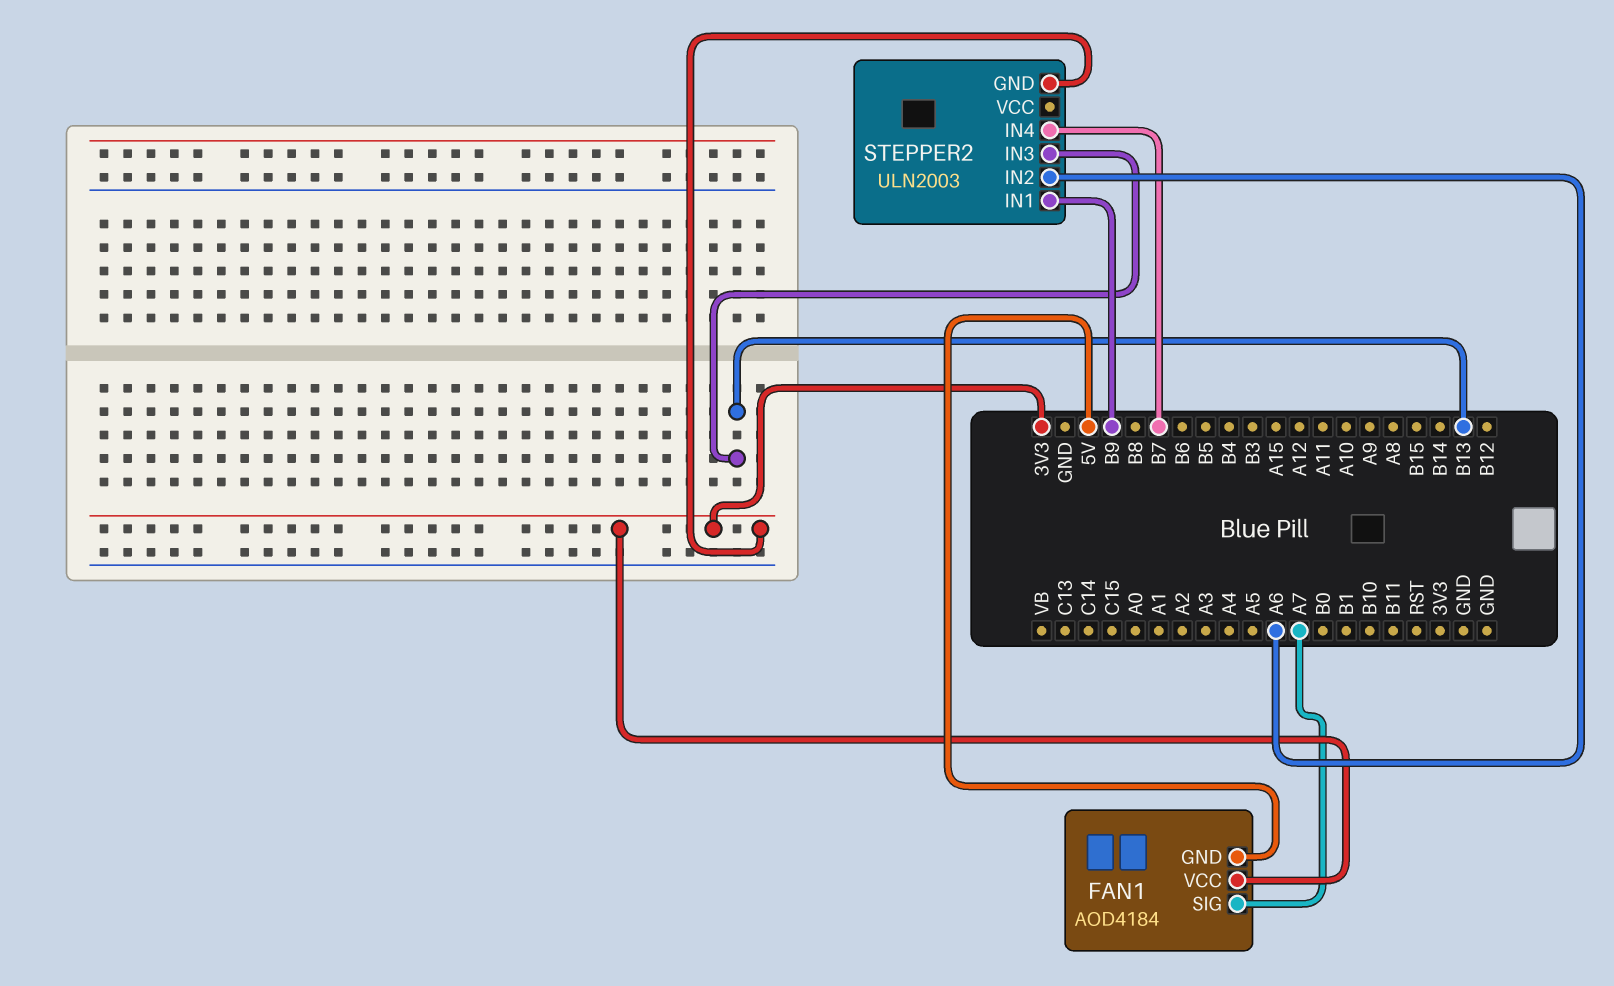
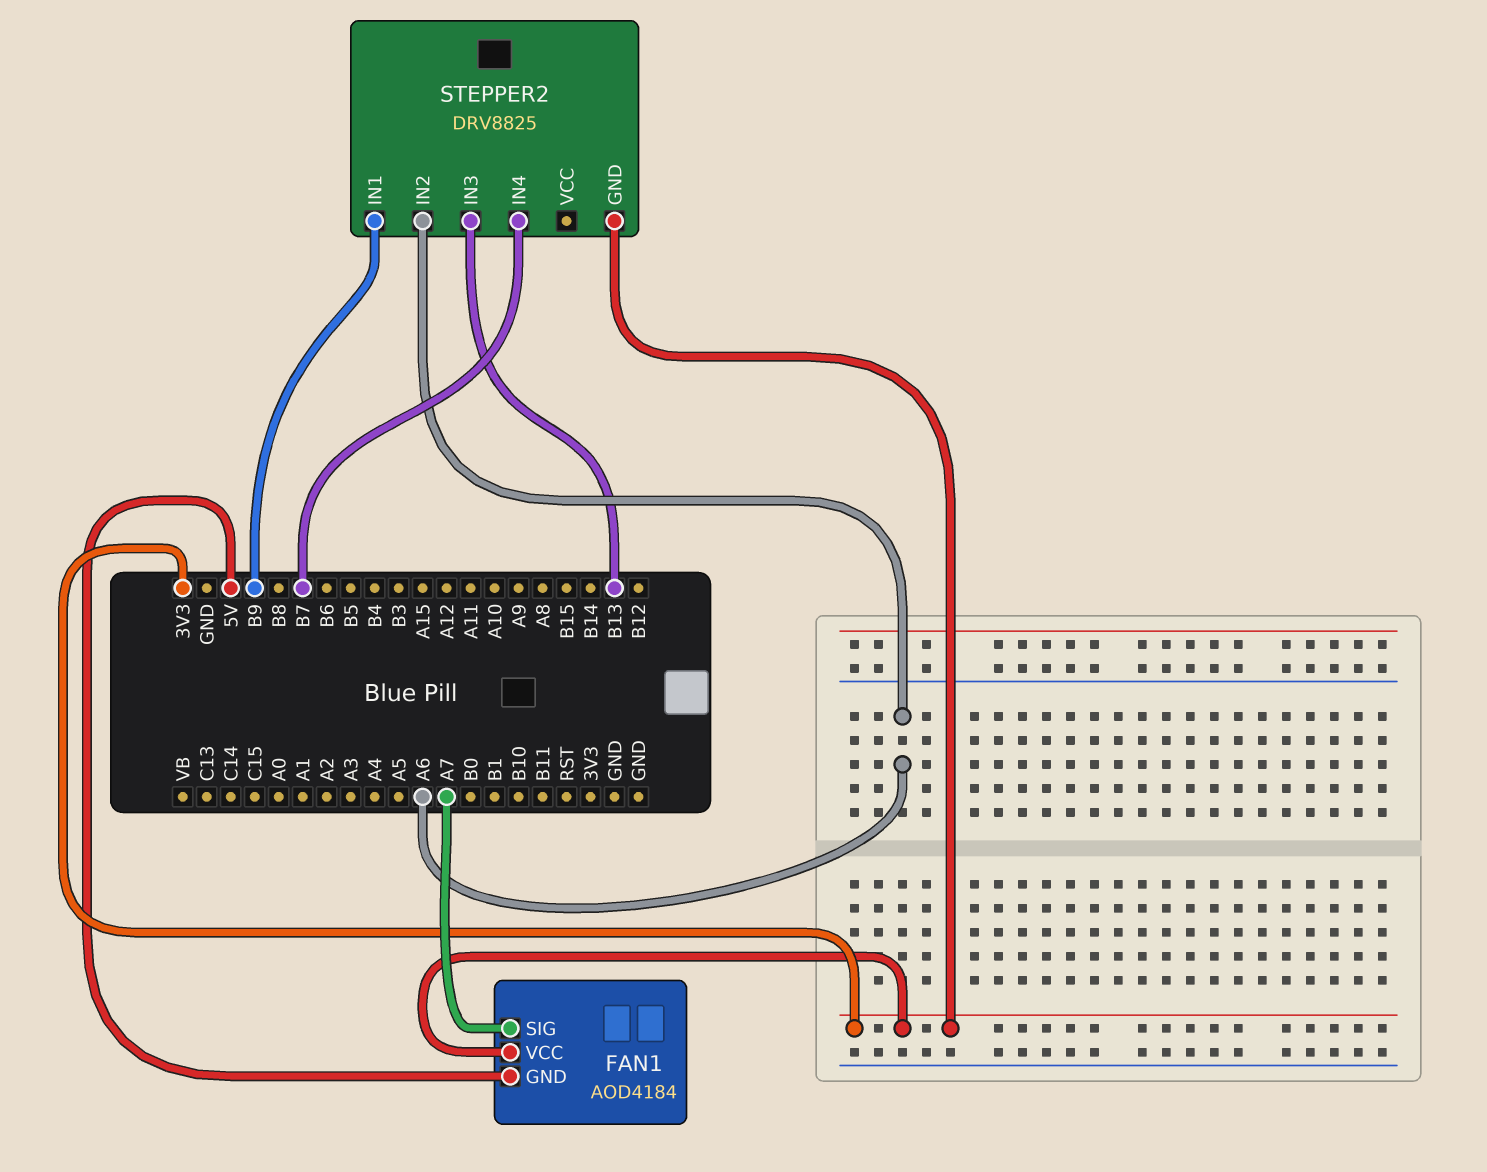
STEPPER2: ULN2003 -> DRV8825

